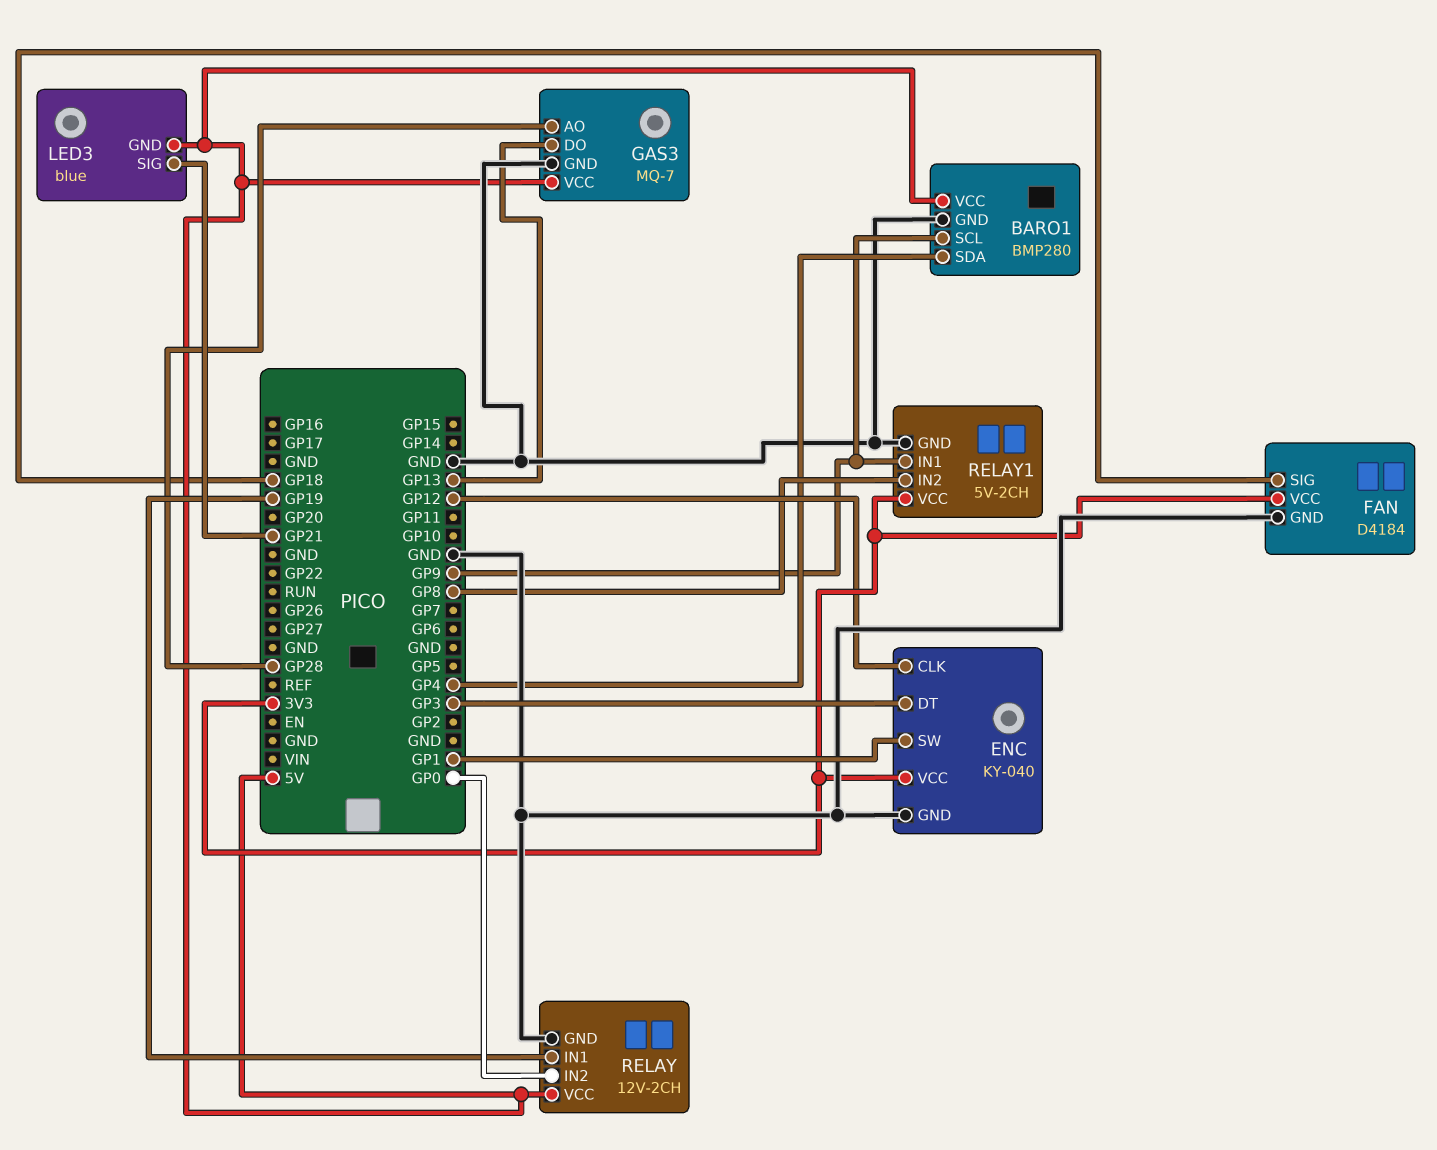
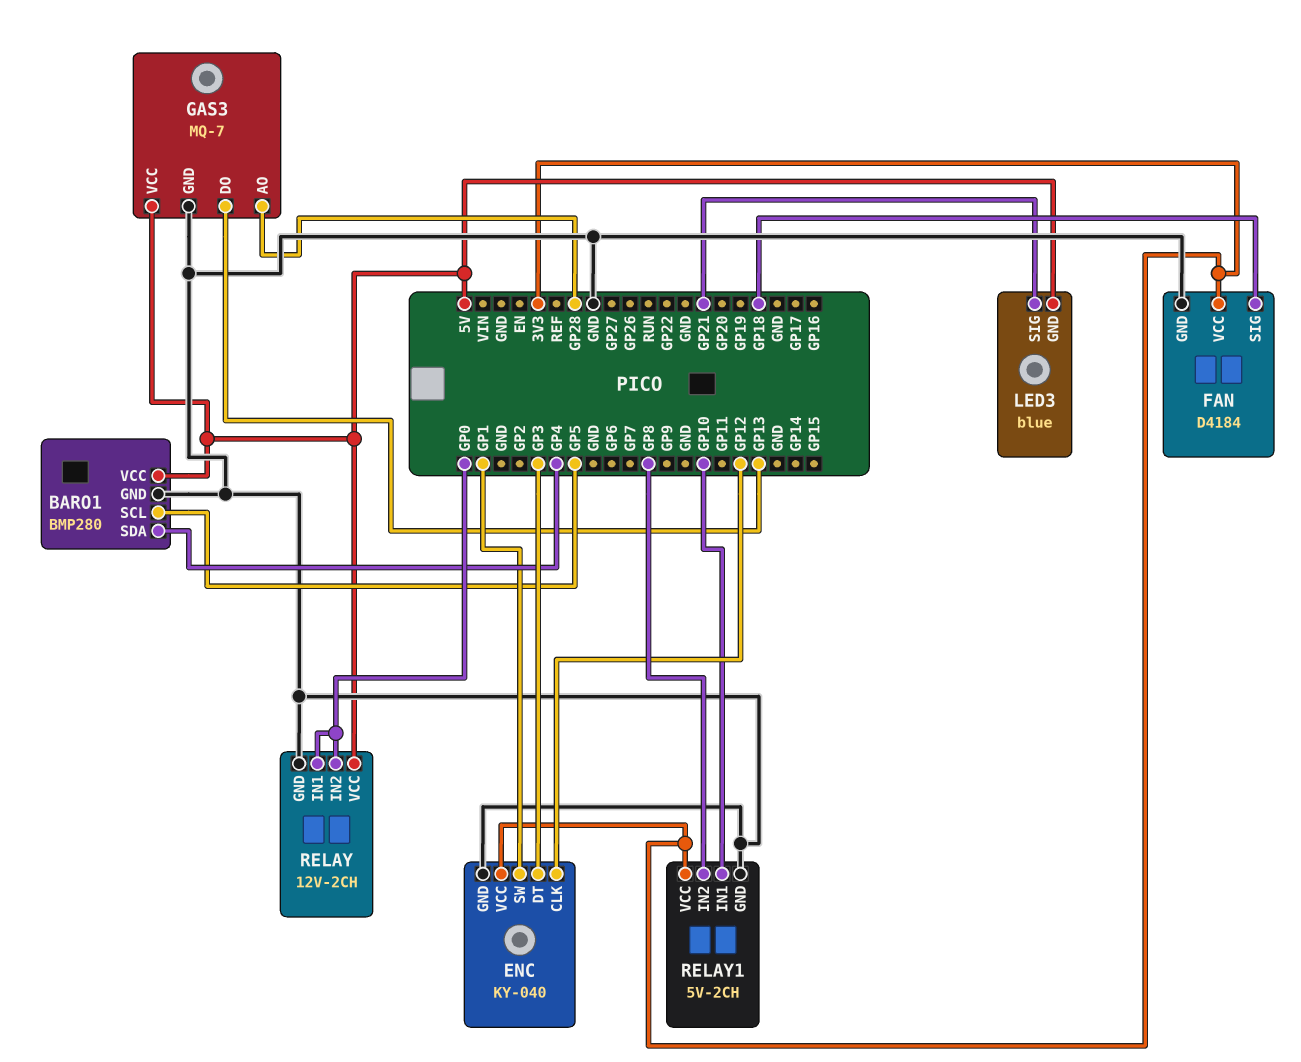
BARO1 pin SCL: GP9 -> GP5
RELAY pin IN1: GP19 -> GP0
RELAY1 pin IN1: GP9 -> GP10

